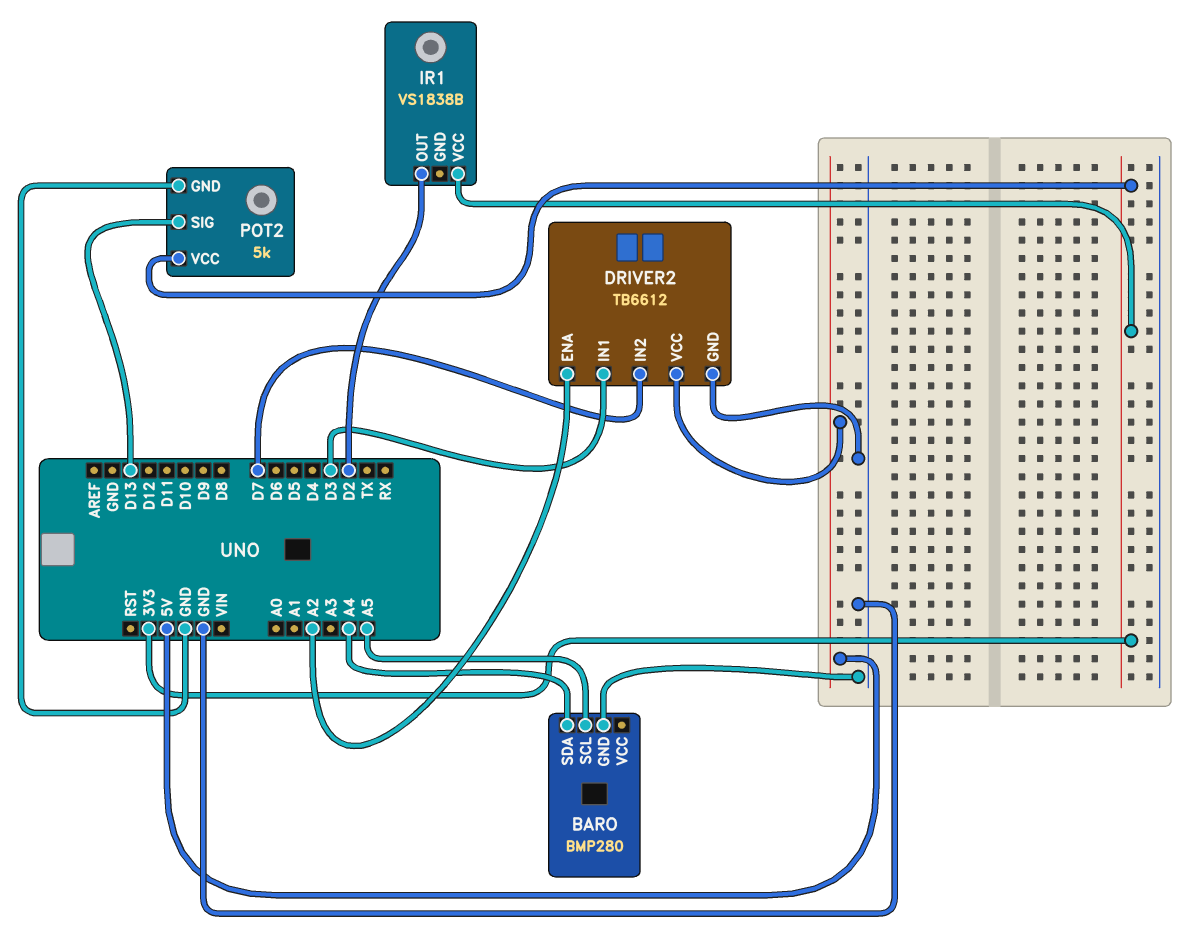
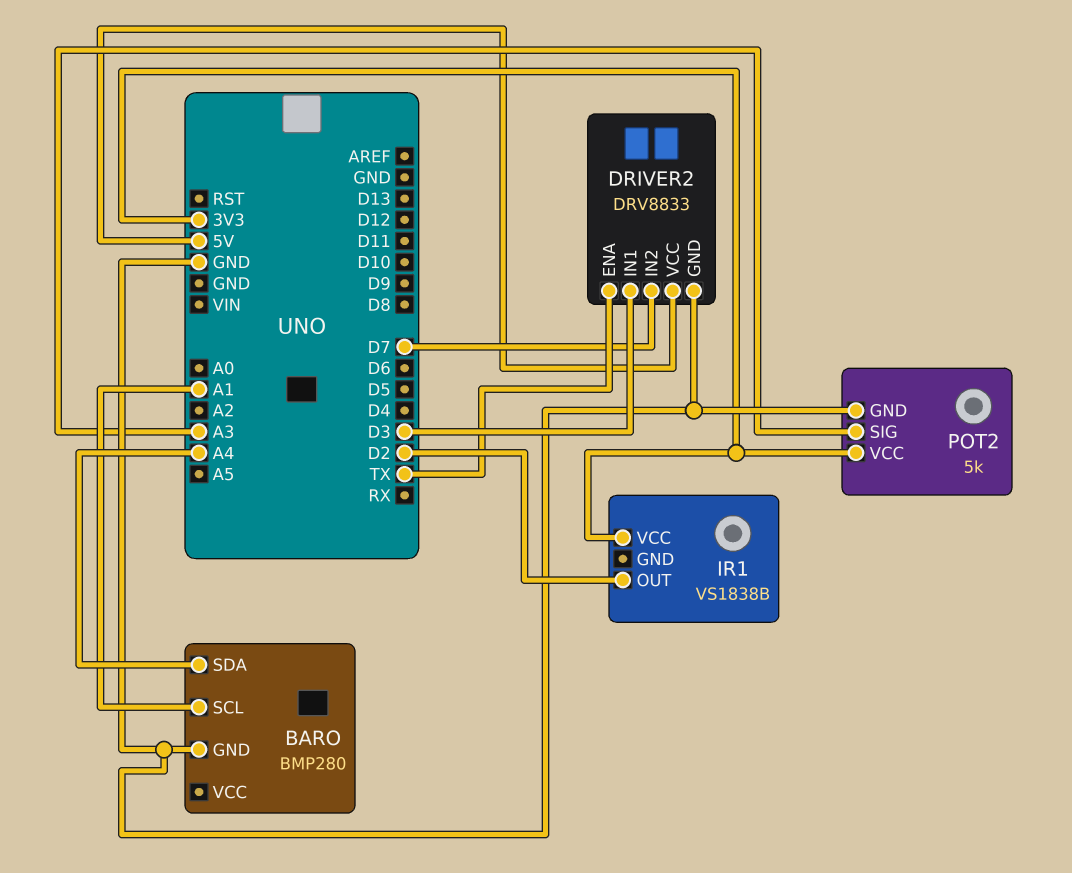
BARO pin SCL: A5 -> A1
DRIVER2: TB6612 -> DRV8833
DRIVER2 pin ENA: A2 -> TX
POT2 pin SIG: D13 -> A3

